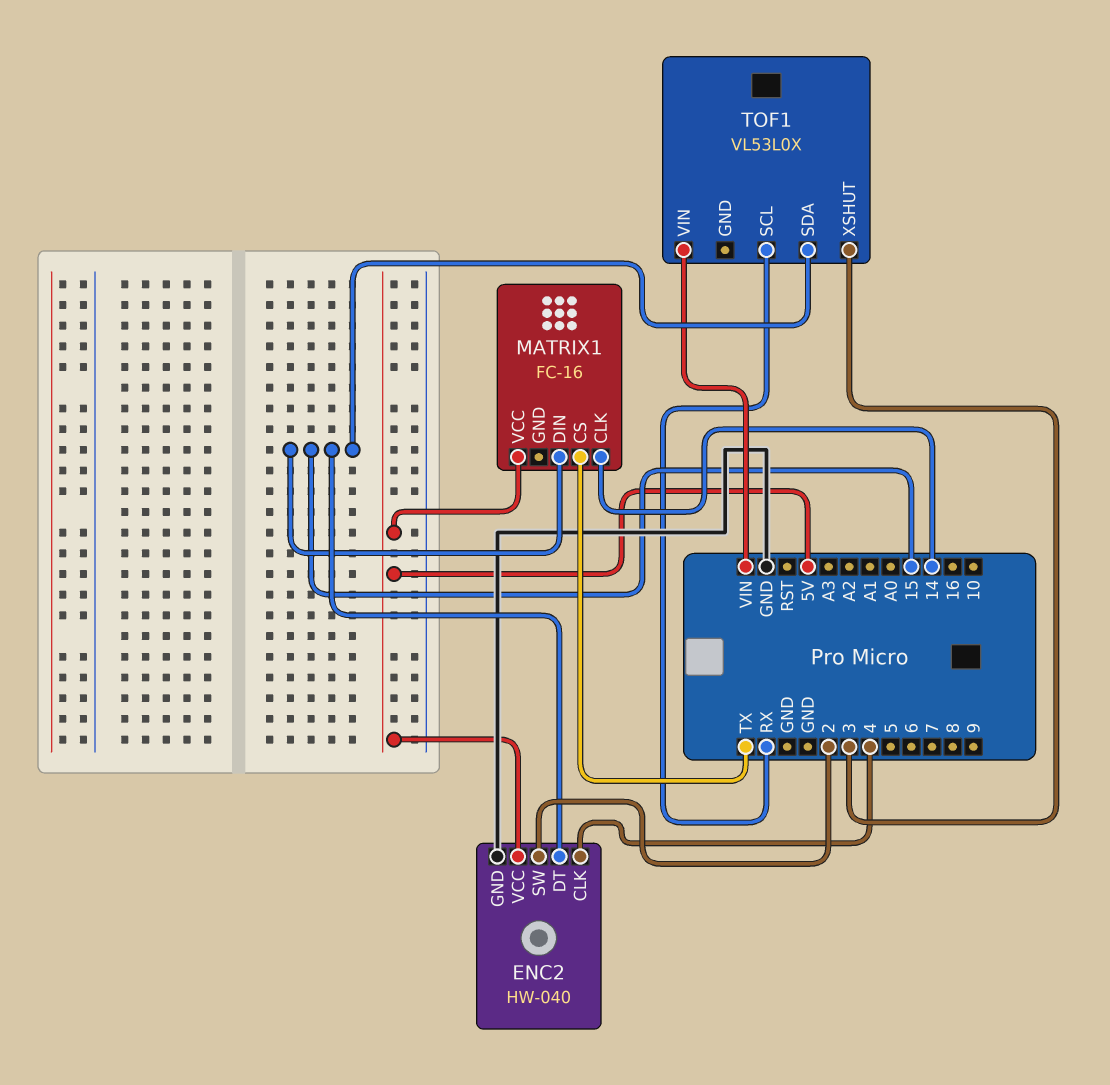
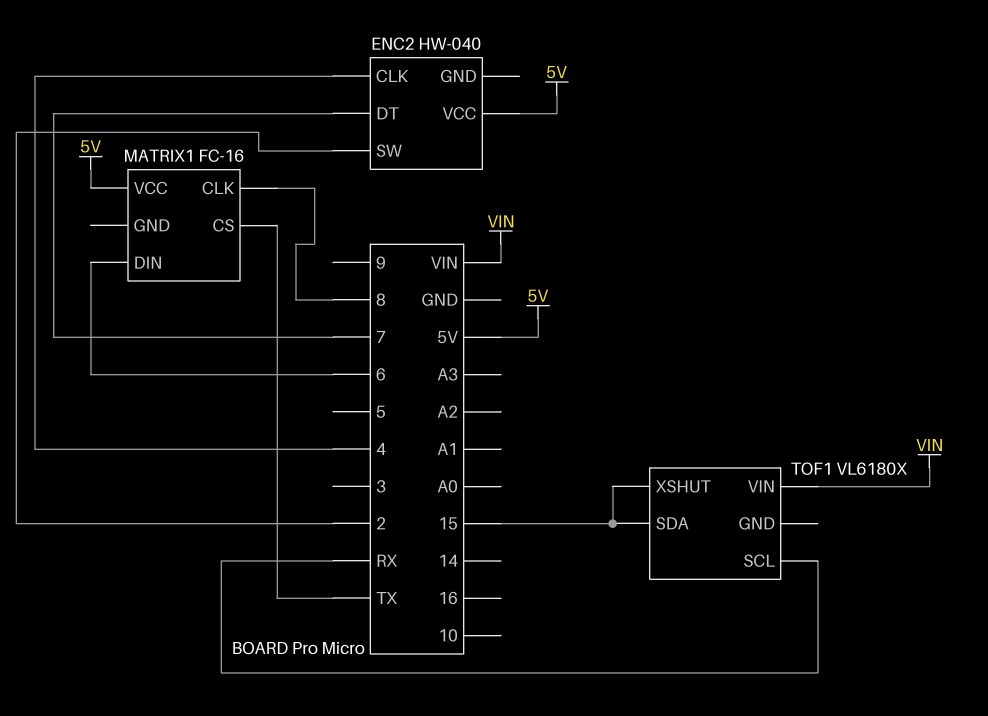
ENC2 pin DT: 15 -> 7
ENC2 pin GND: GND -> none
MATRIX1 pin CLK: 14 -> 8
MATRIX1 pin DIN: 15 -> 6
TOF1: VL53L0X -> VL6180X
TOF1 pin XSHUT: 3 -> 15

